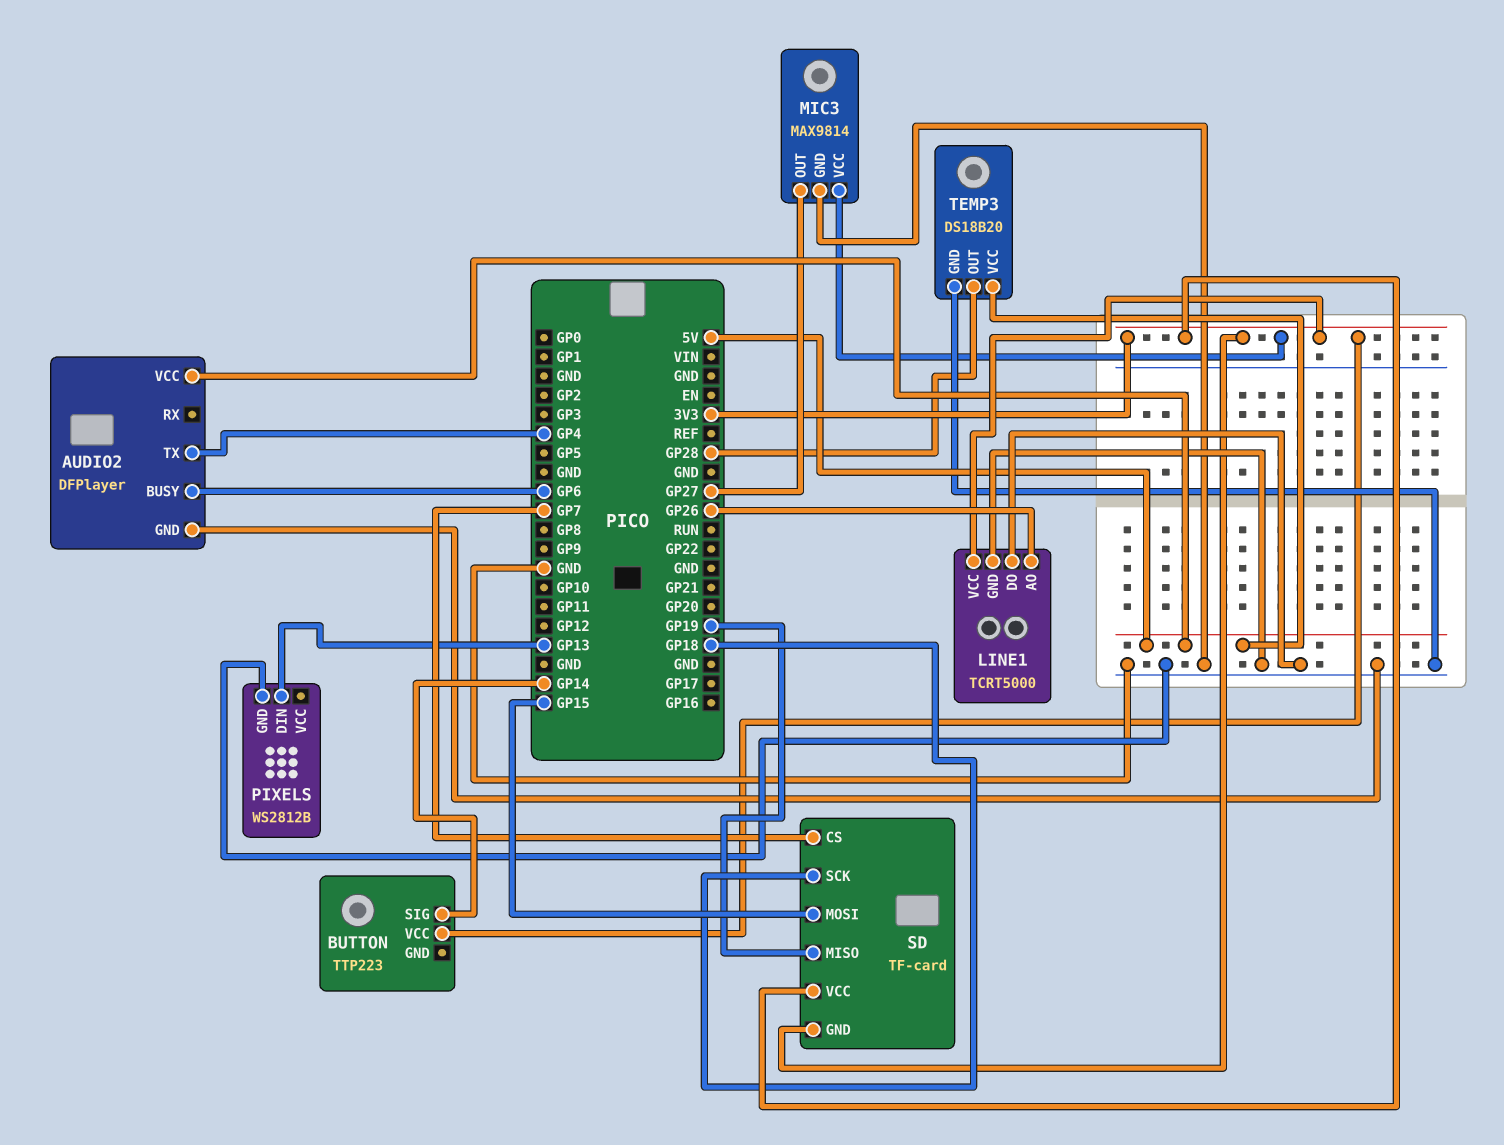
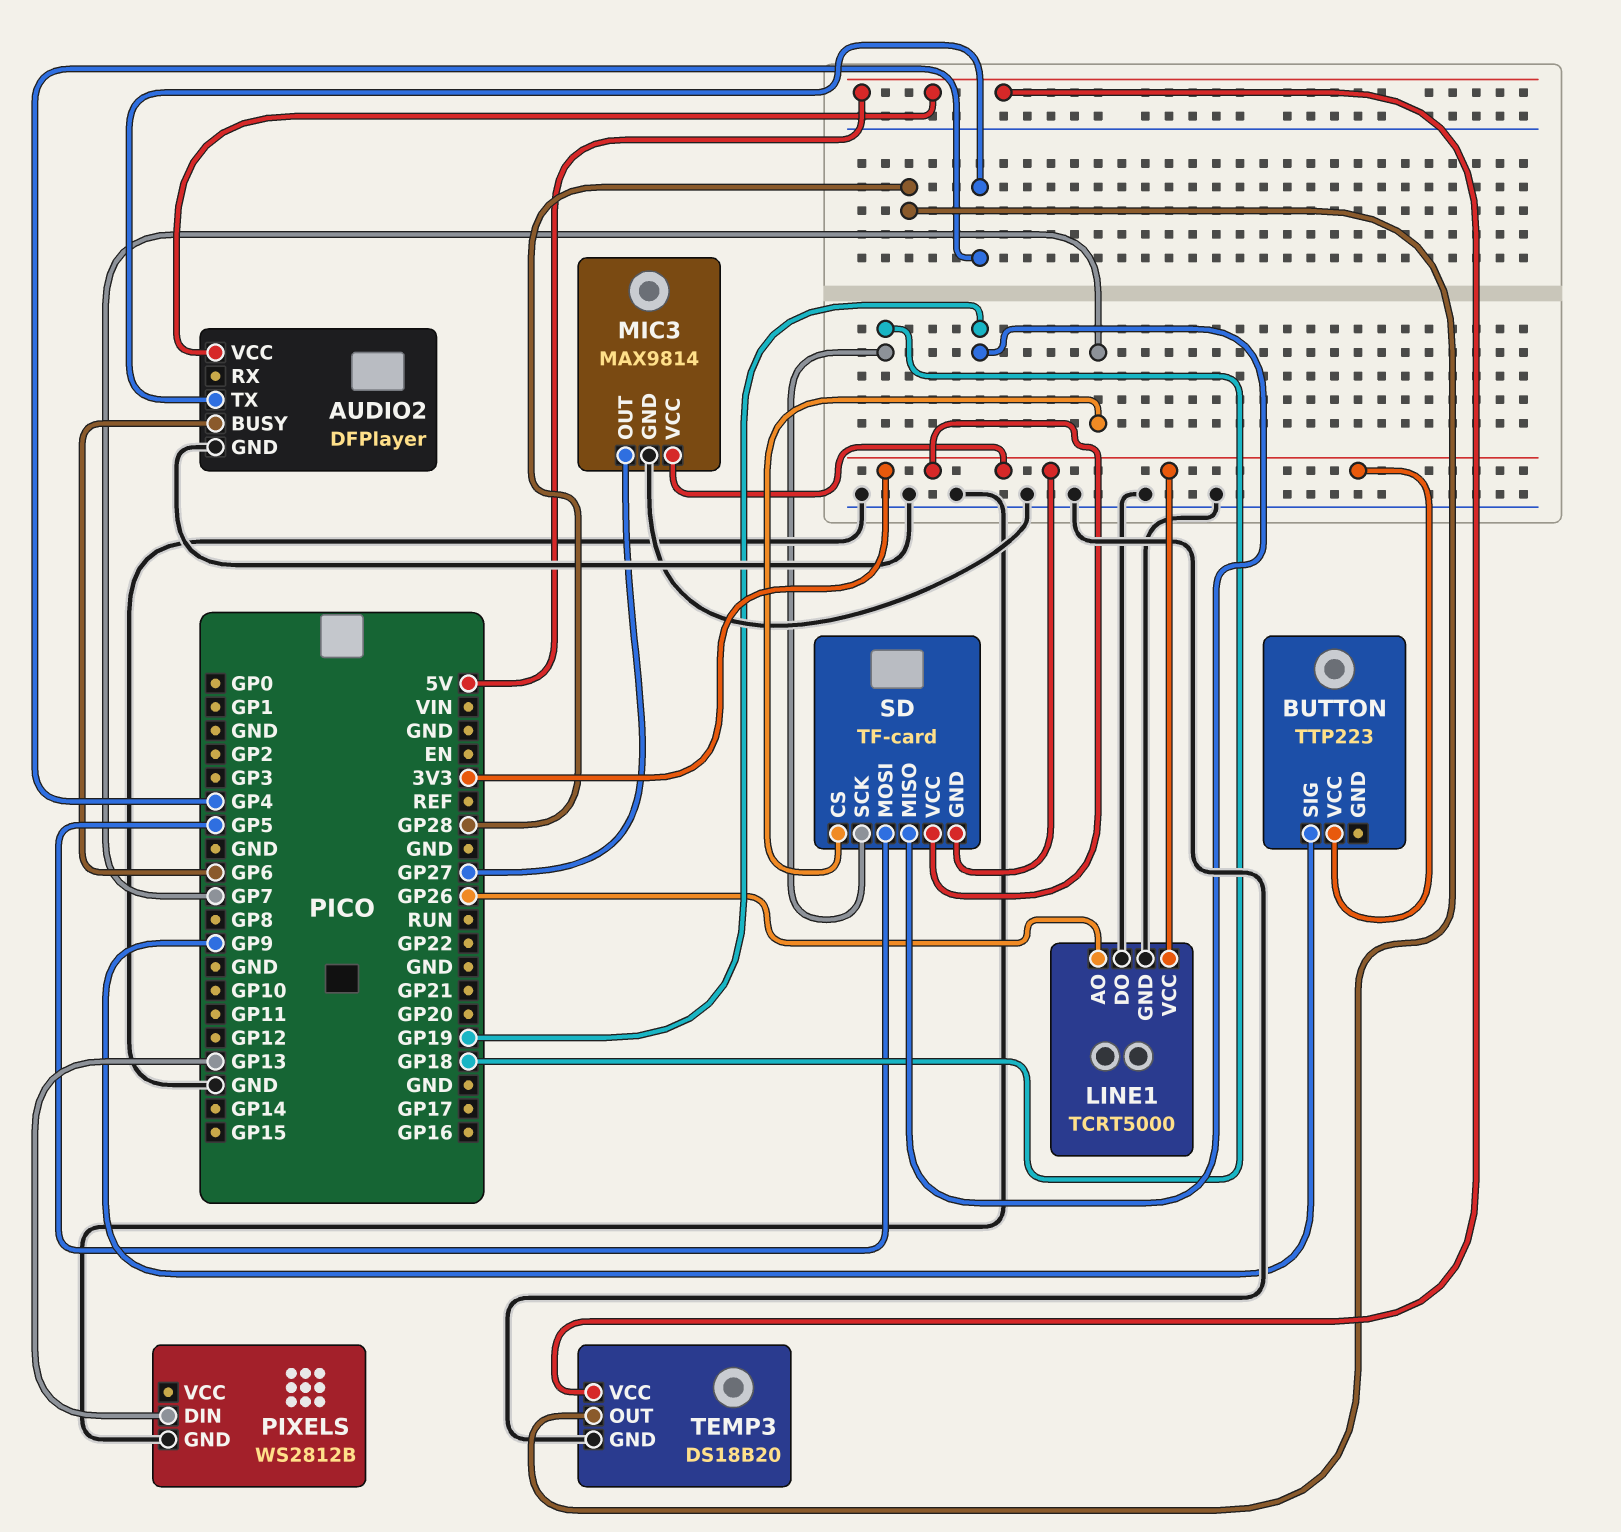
BUTTON pin SIG: GP14 -> GP9
SD pin MOSI: GP15 -> GP5

